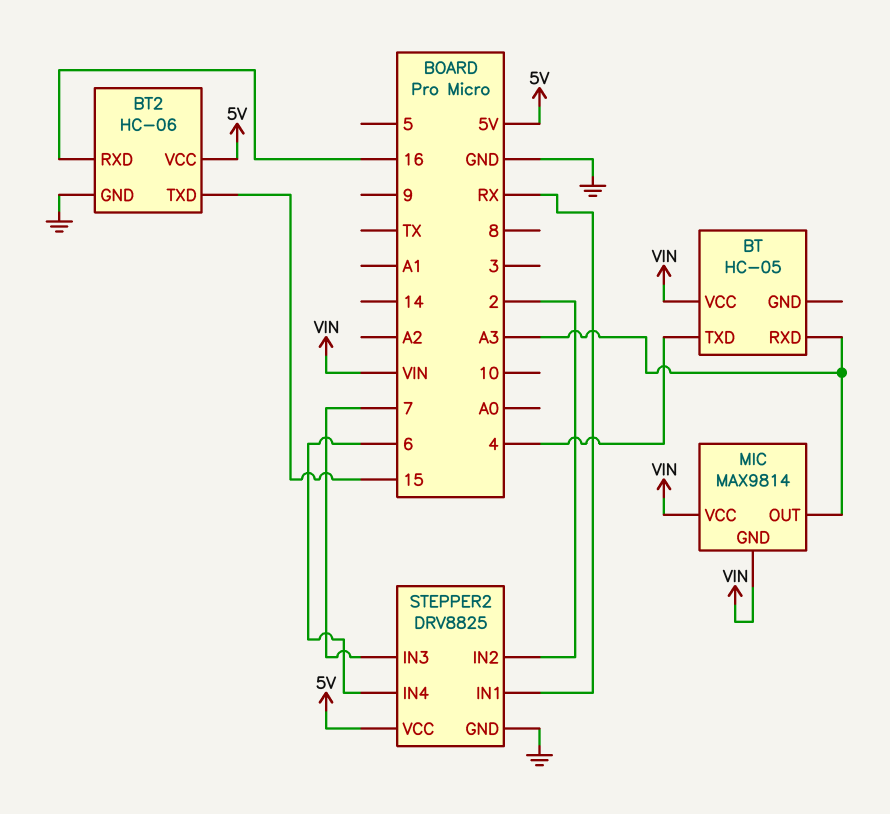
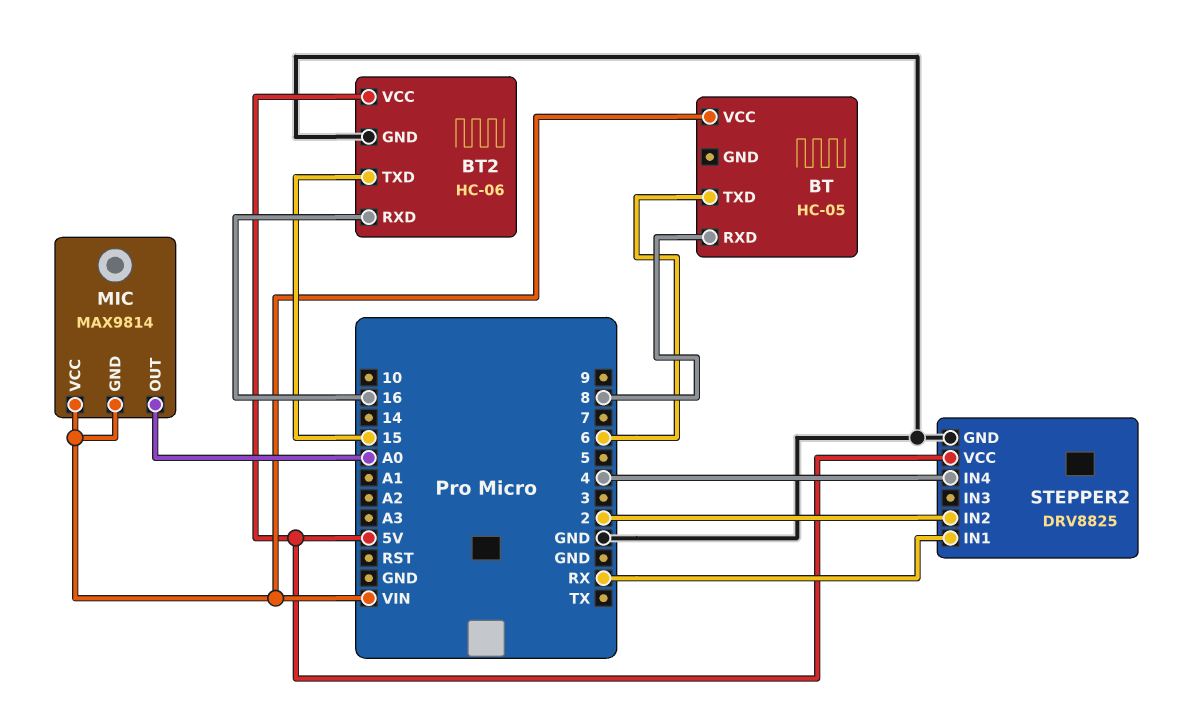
BT pin RXD: A3 -> 8
BT pin TXD: 4 -> 6
MIC pin OUT: A3 -> A0
STEPPER2 pin IN3: 7 -> none
STEPPER2 pin IN4: 6 -> 4

